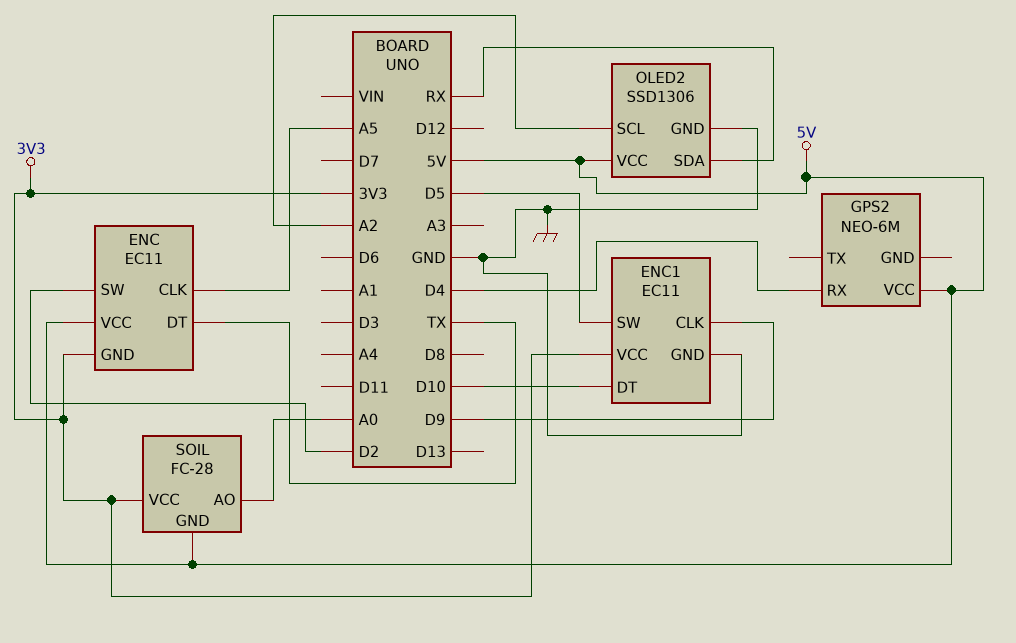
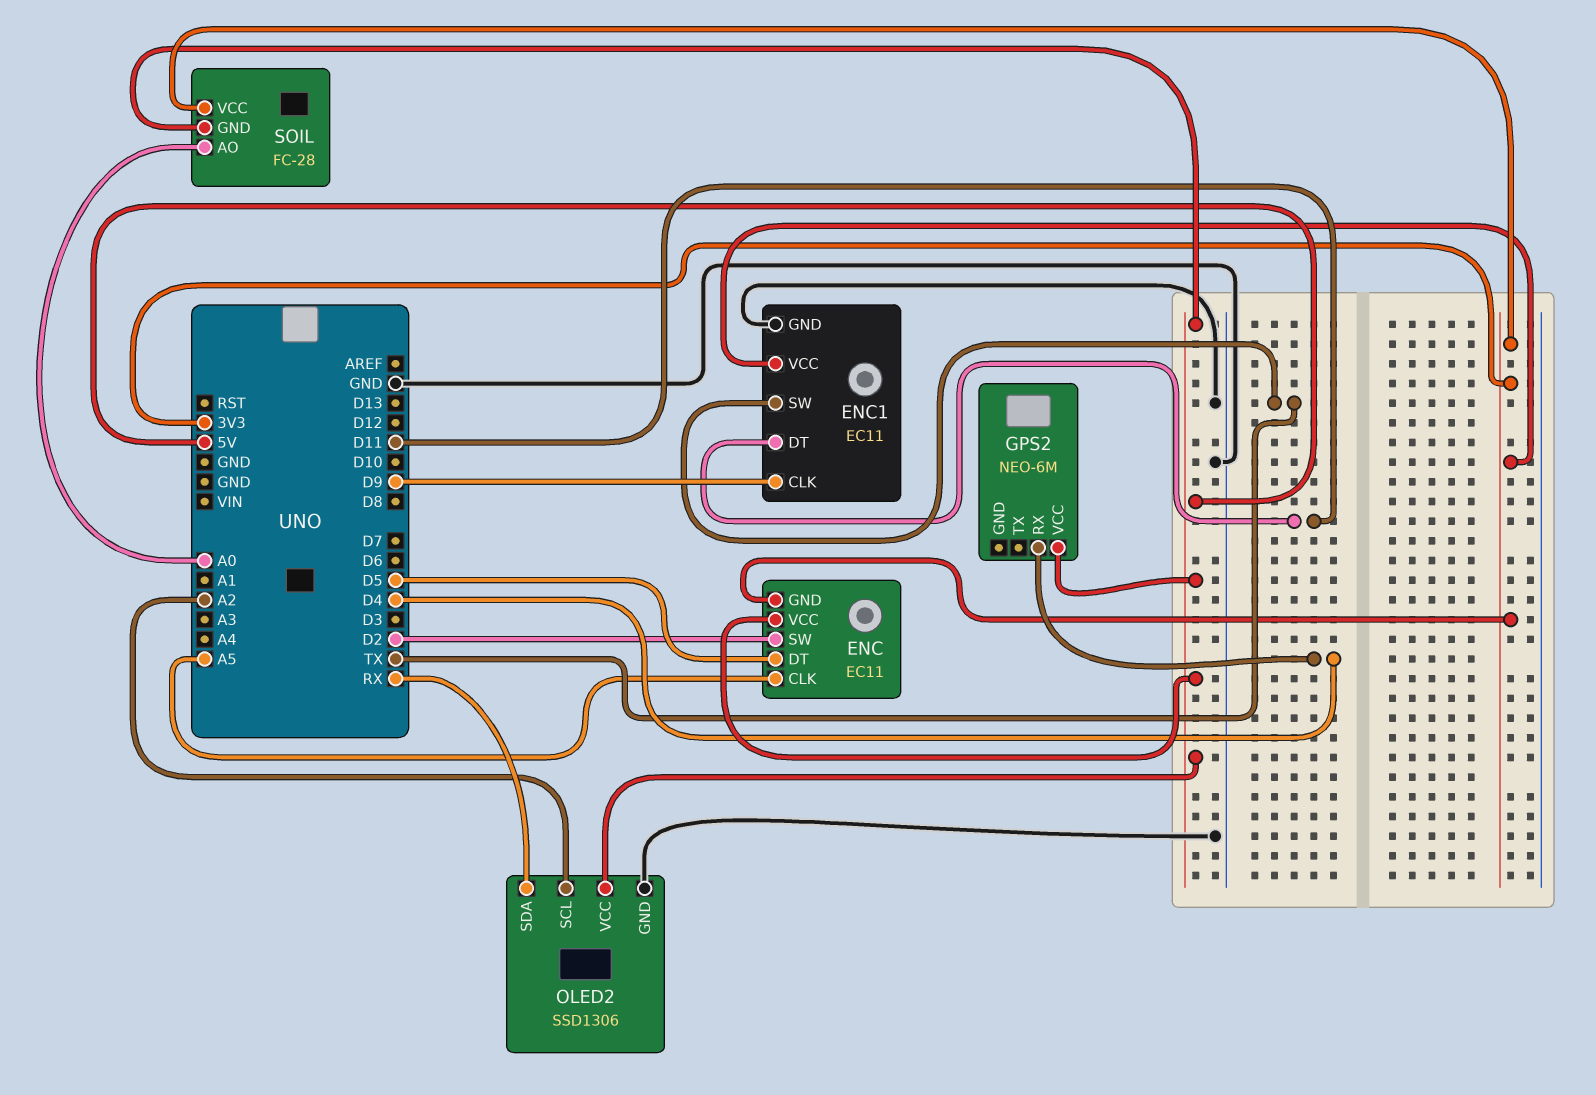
ENC pin DT: TX -> D5
ENC1 pin DT: D10 -> D11
ENC1 pin SW: D5 -> TX

